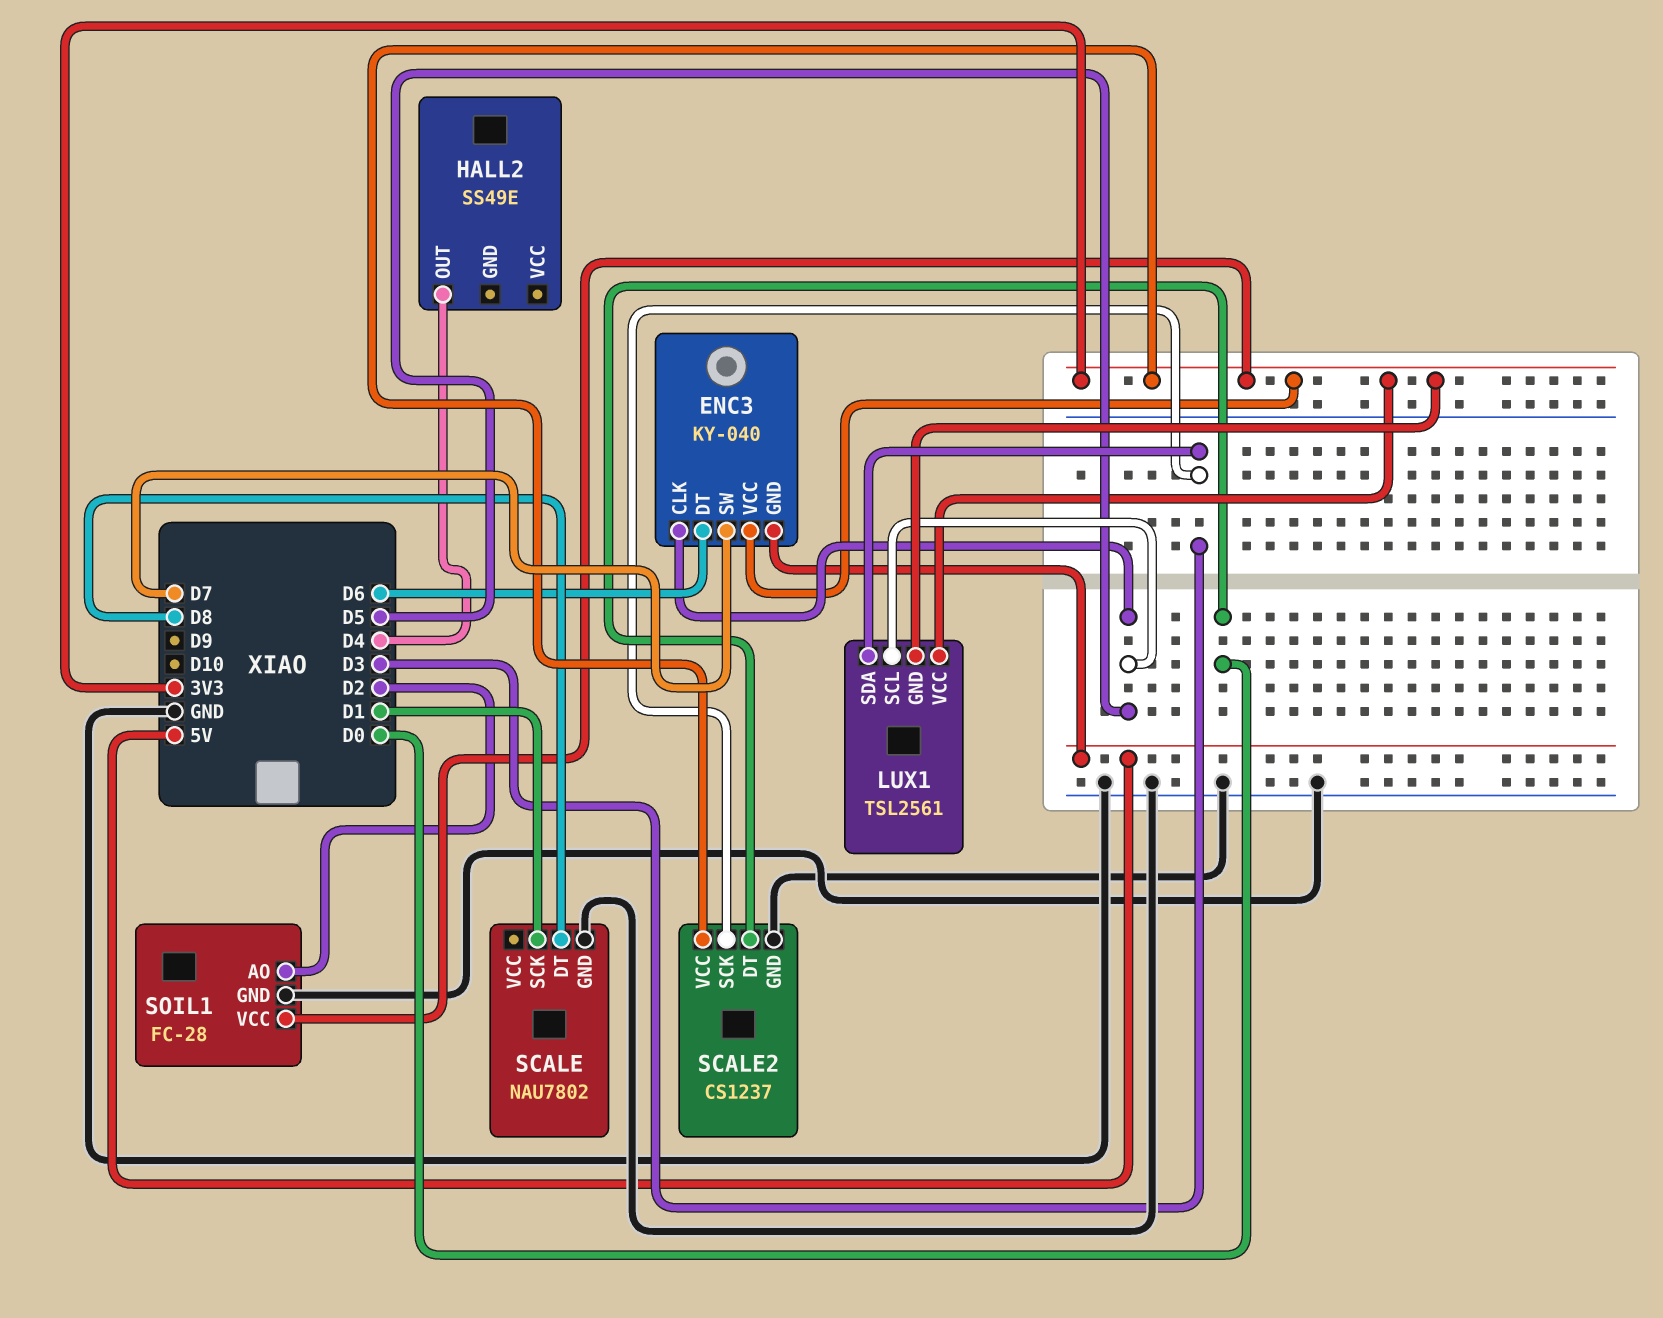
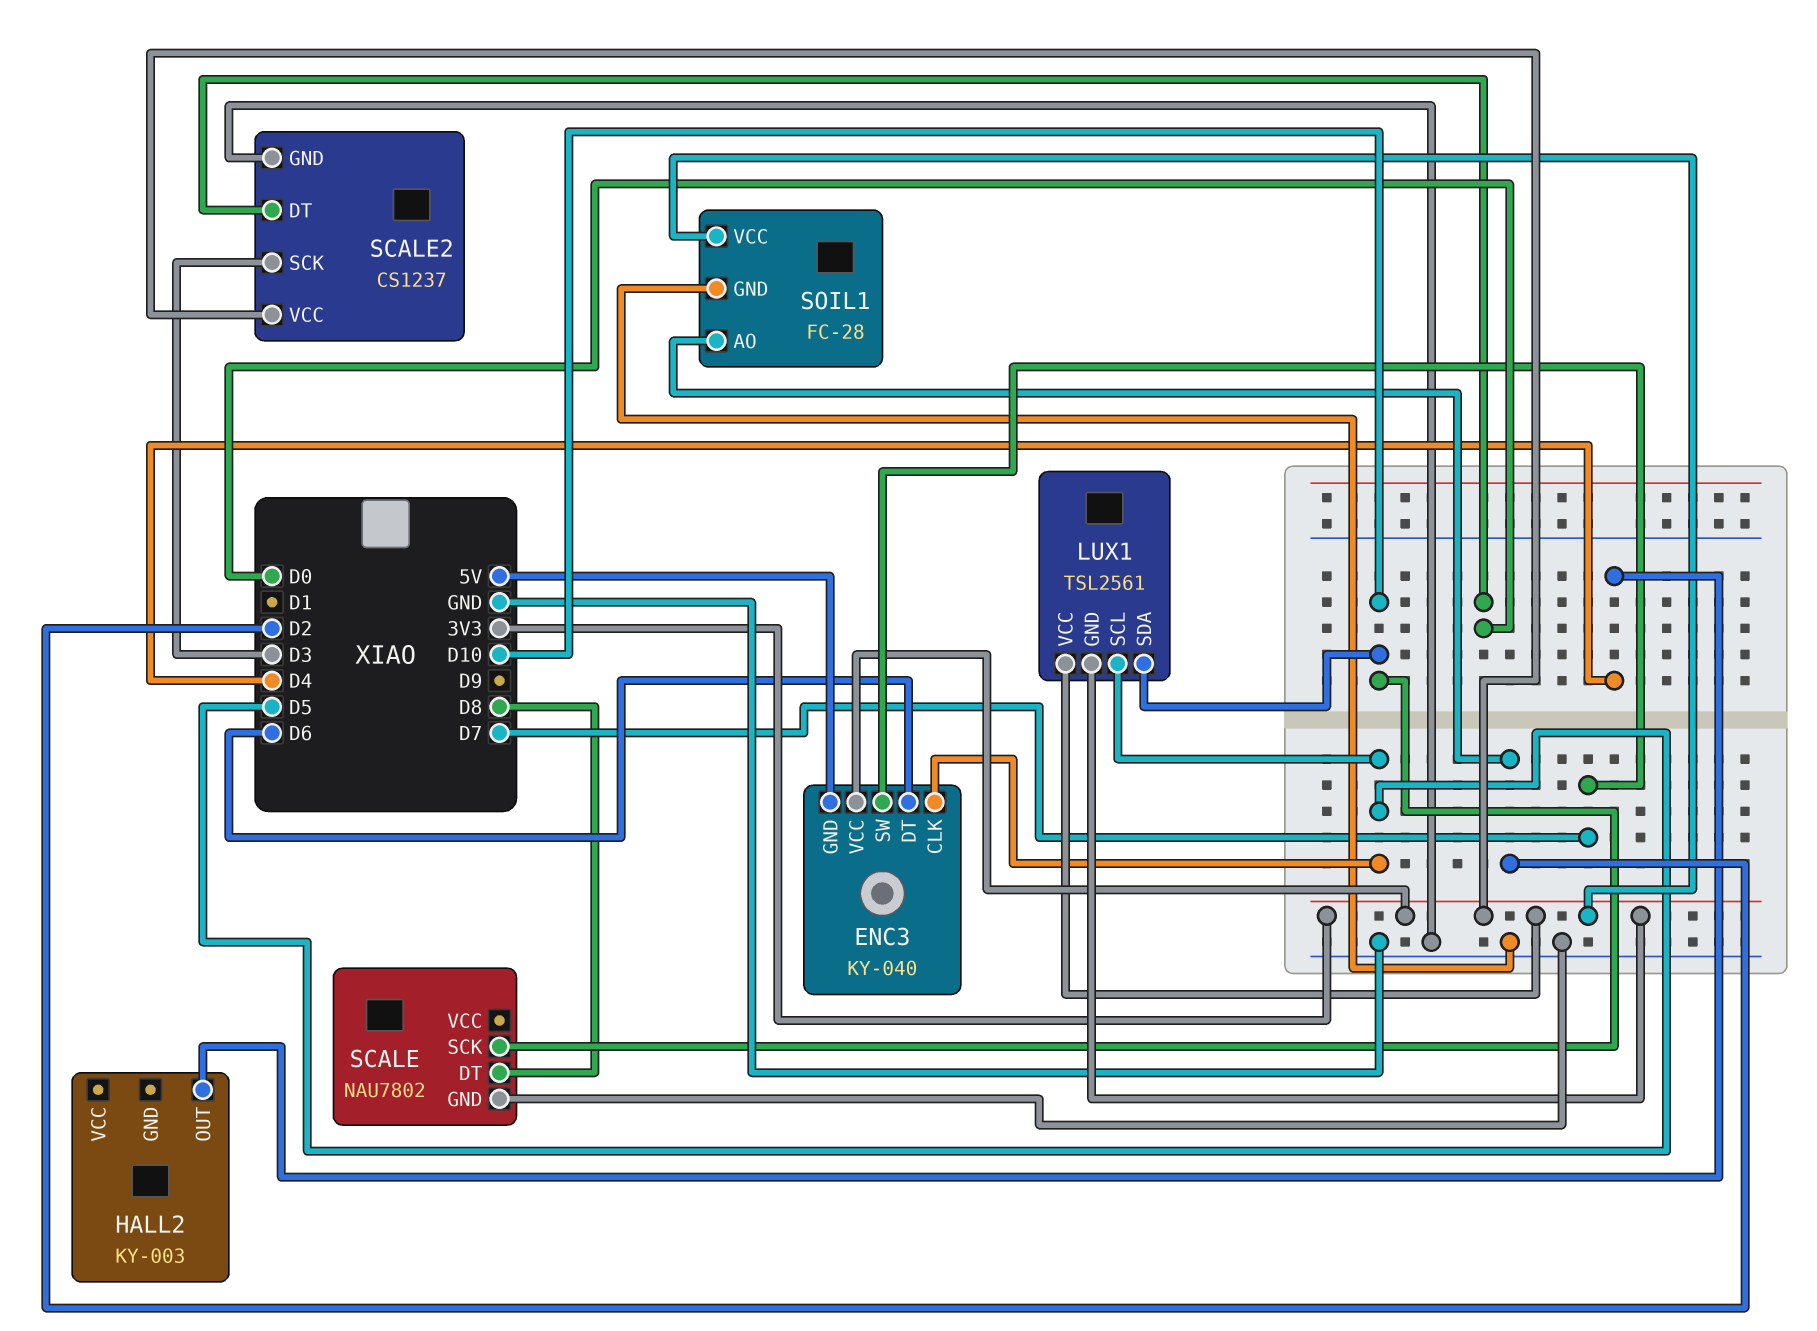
HALL2: SS49E -> KY-003
LUX1 pin SDA: D3 -> D10
SCALE pin SCK: D1 -> D10

